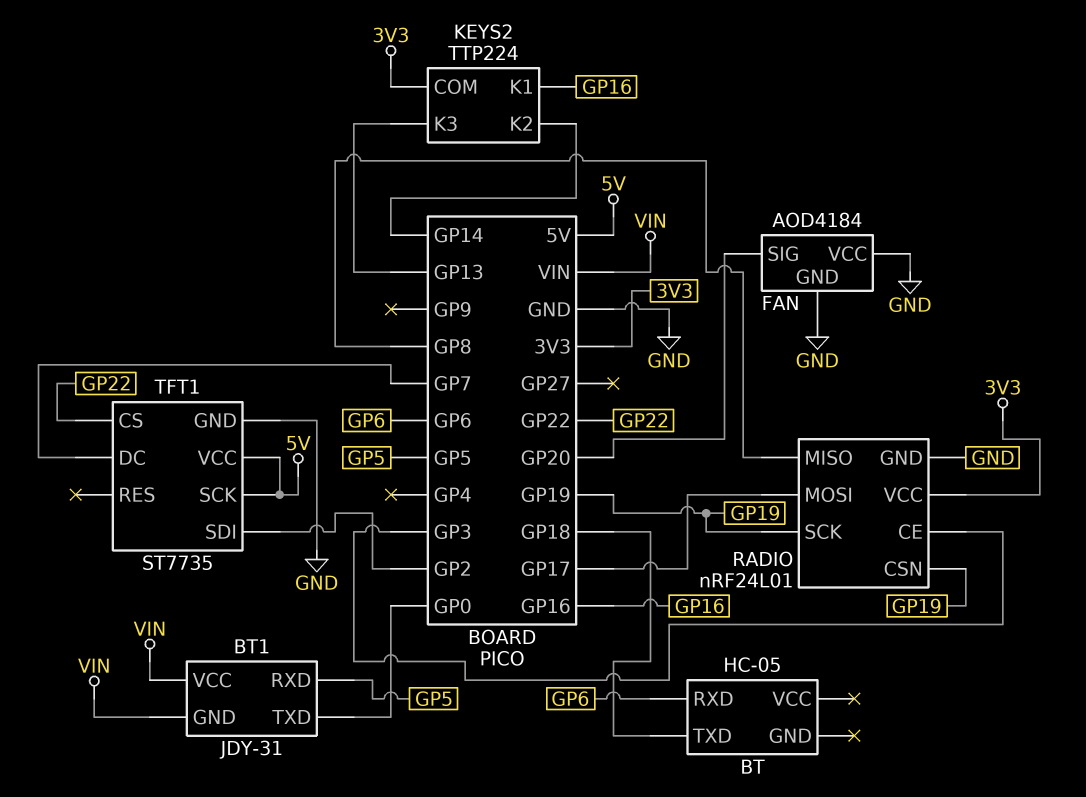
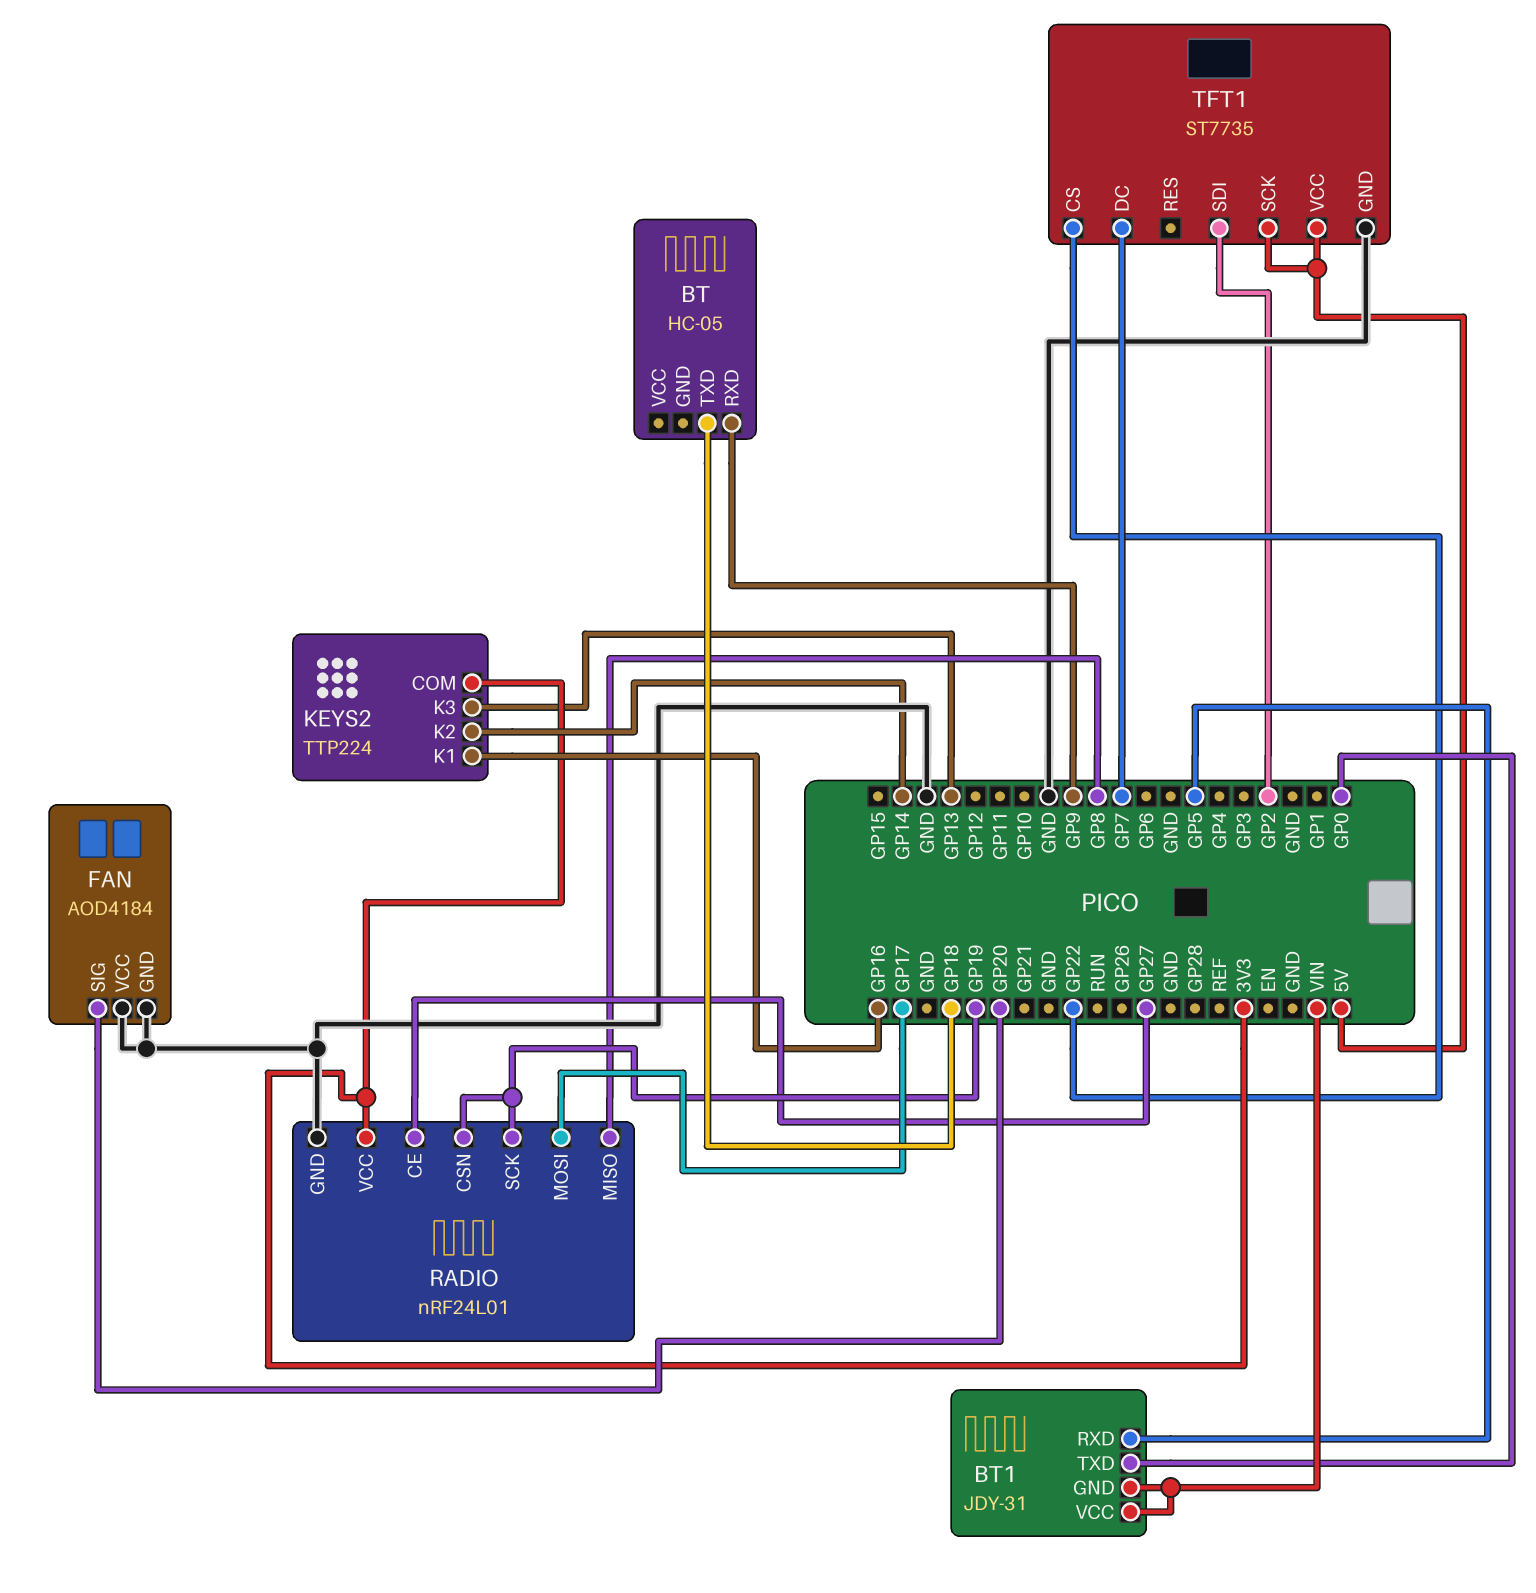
BT pin RXD: GP6 -> GP9
RADIO pin CE: GP3 -> GP27

